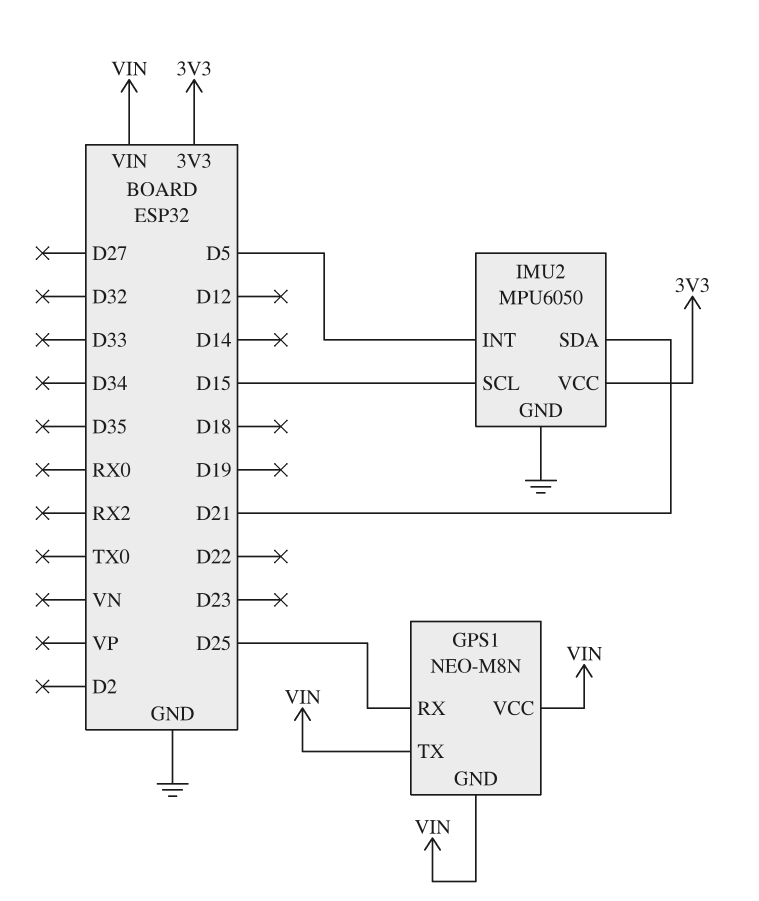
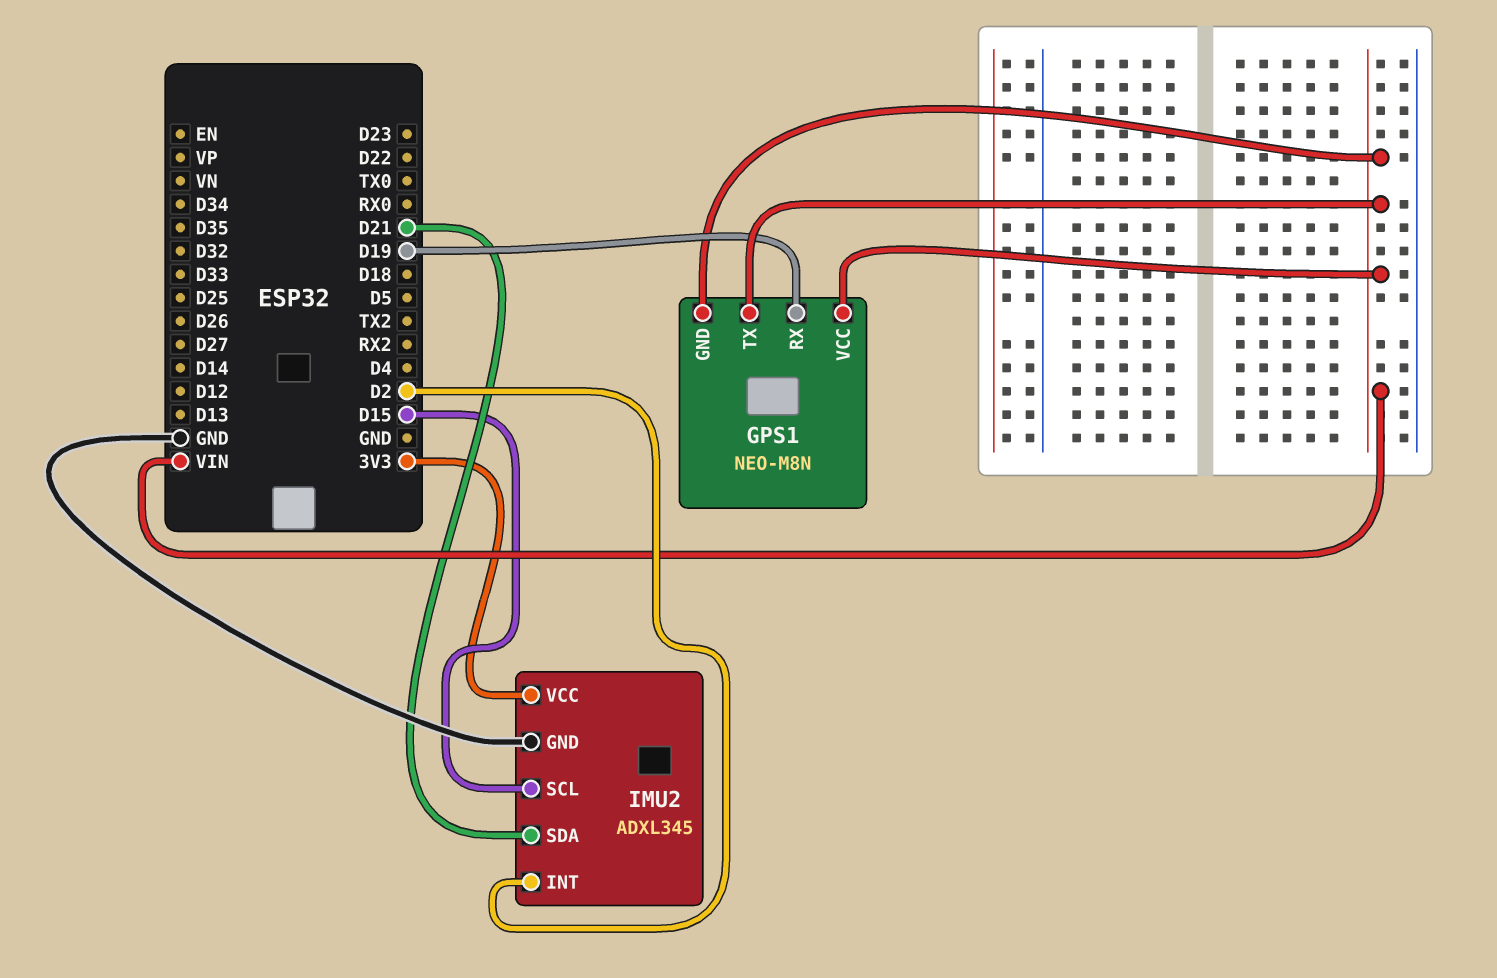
GPS1 pin RX: D25 -> D19
IMU2: MPU6050 -> ADXL345
IMU2 pin INT: D5 -> D2

